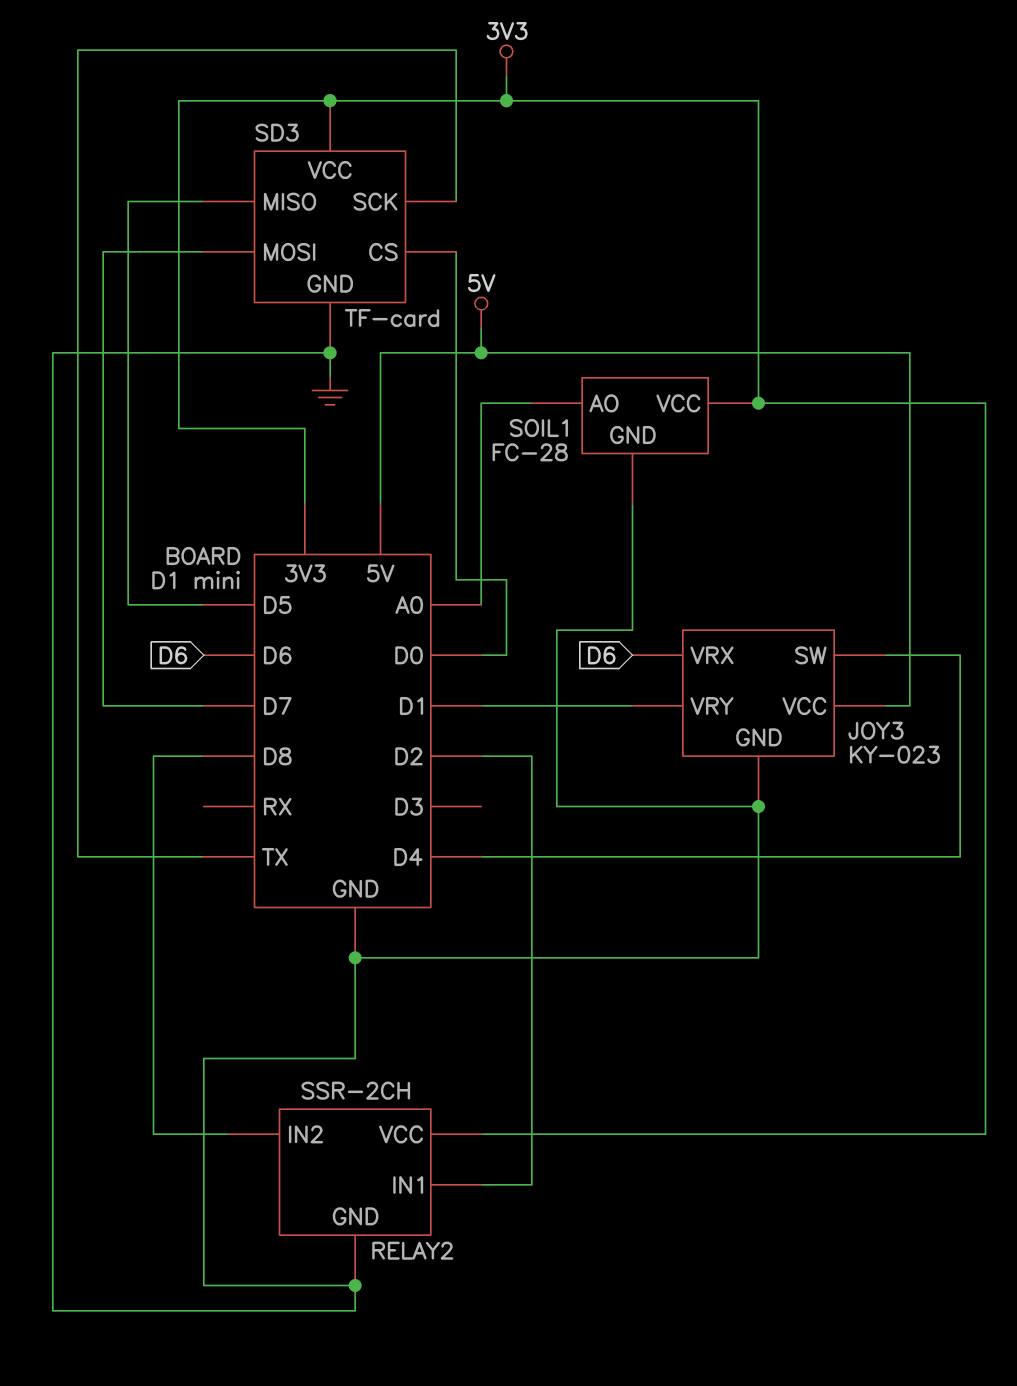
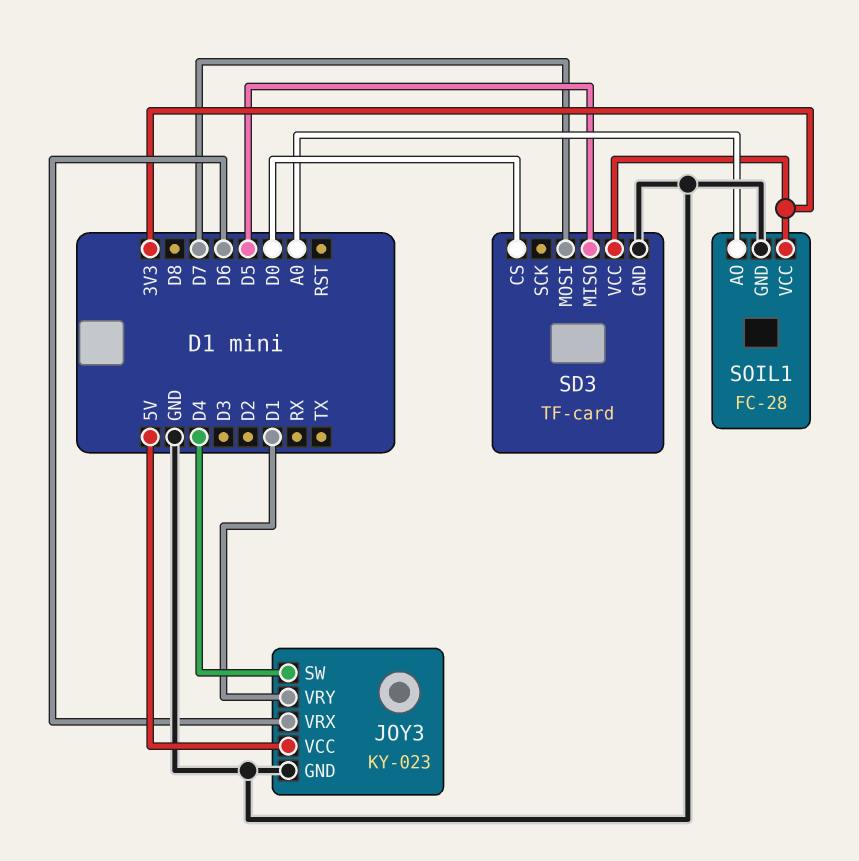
RELAY2: SSR-2CH -> none
RELAY2 pin GND: GND -> none
RELAY2 pin IN1: D2 -> none
RELAY2 pin IN2: D8 -> none
RELAY2 pin VCC: 3V3 -> none
SD3 pin SCK: TX -> none

